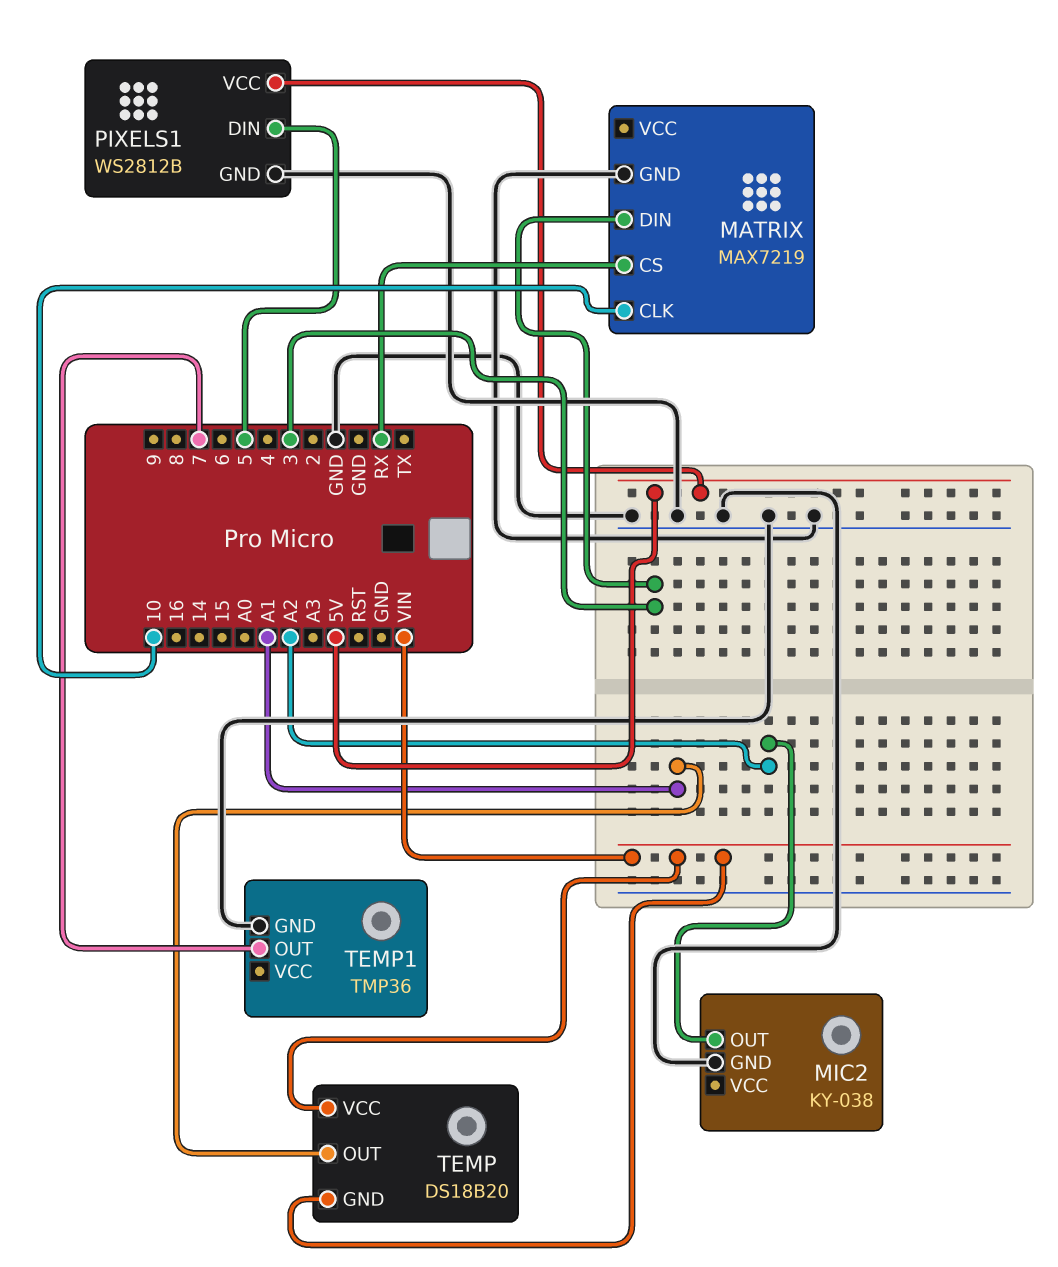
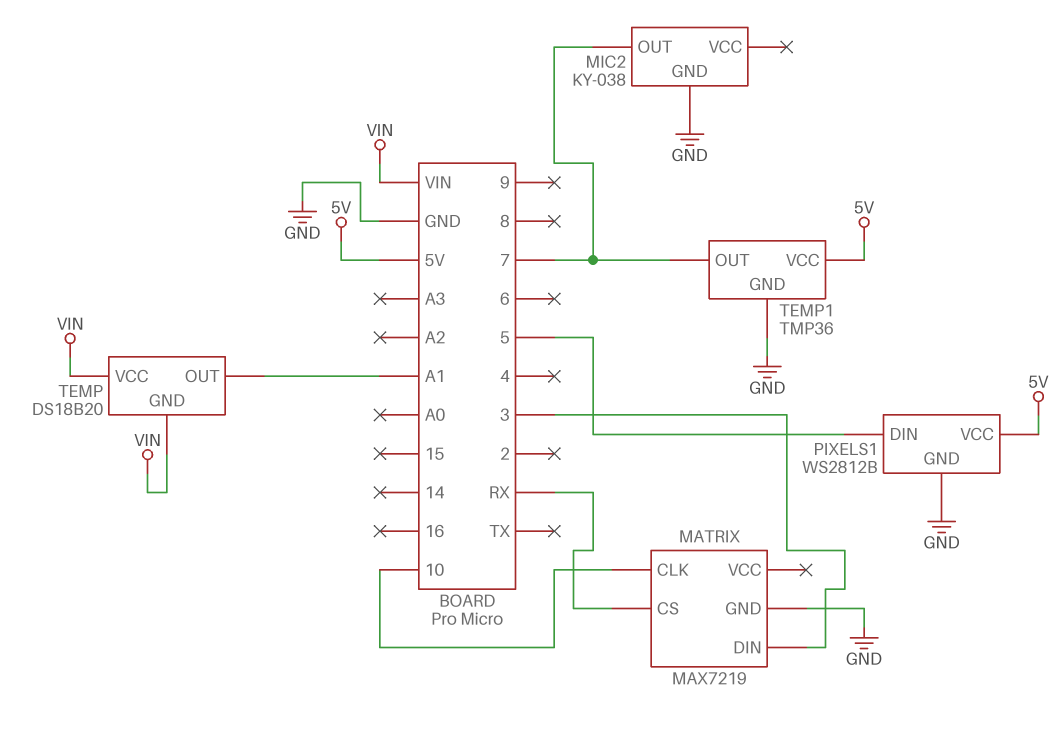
MIC2 pin OUT: A2 -> 7
TEMP1 pin VCC: none -> 5V

